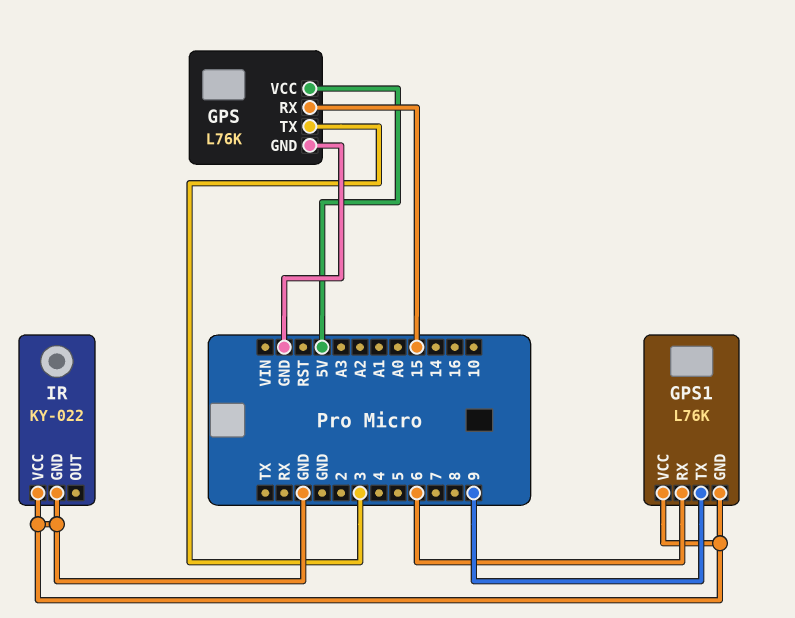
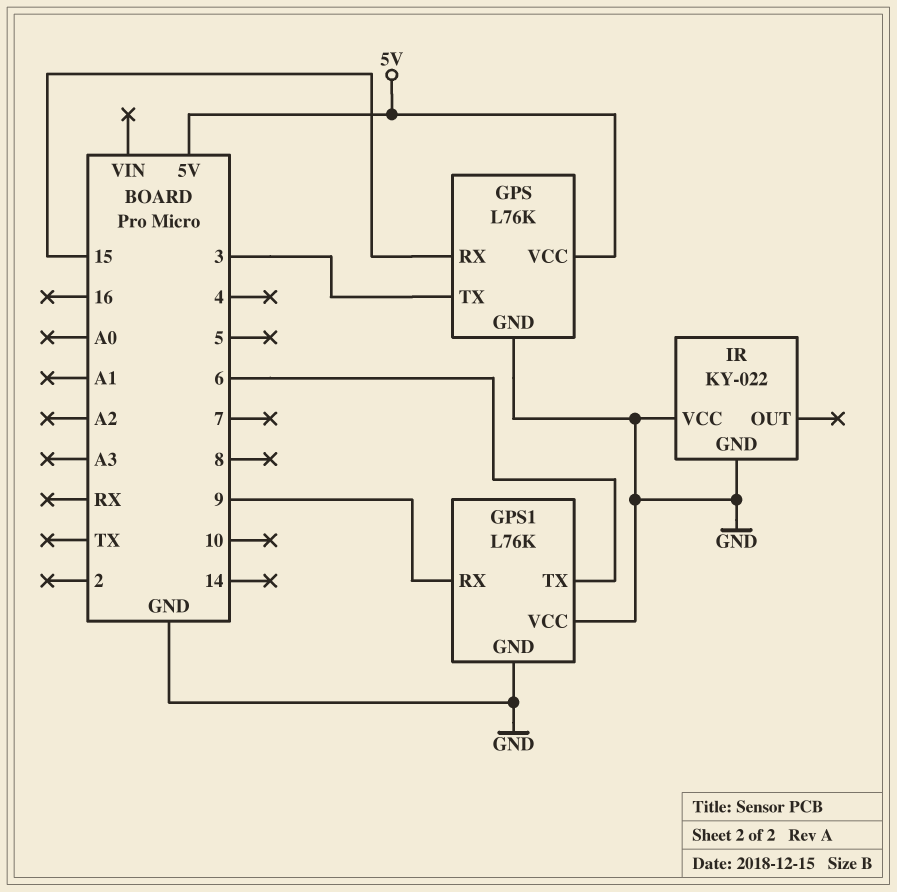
GPS1 pin RX: 6 -> 9
GPS1 pin TX: 9 -> 6

